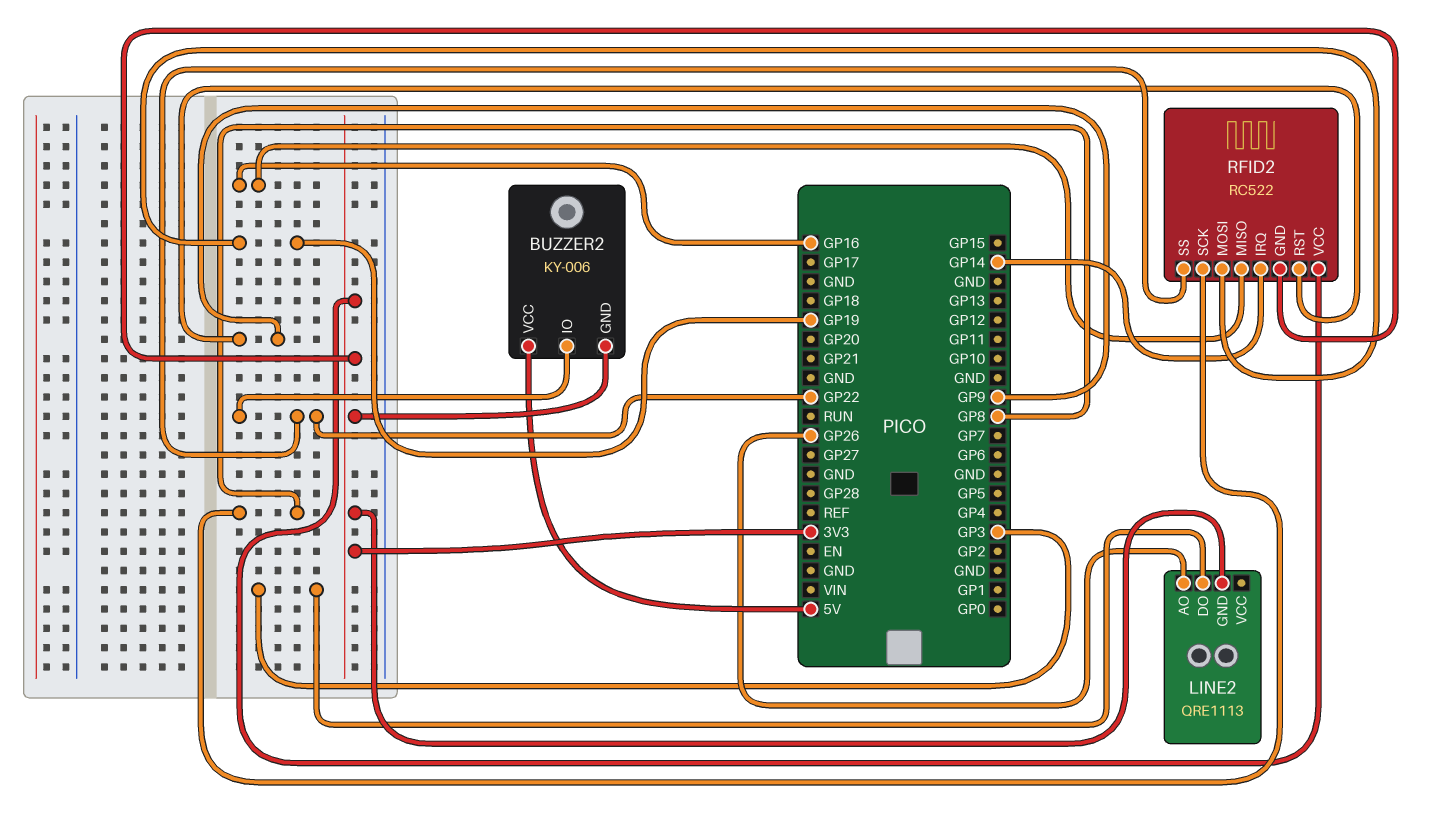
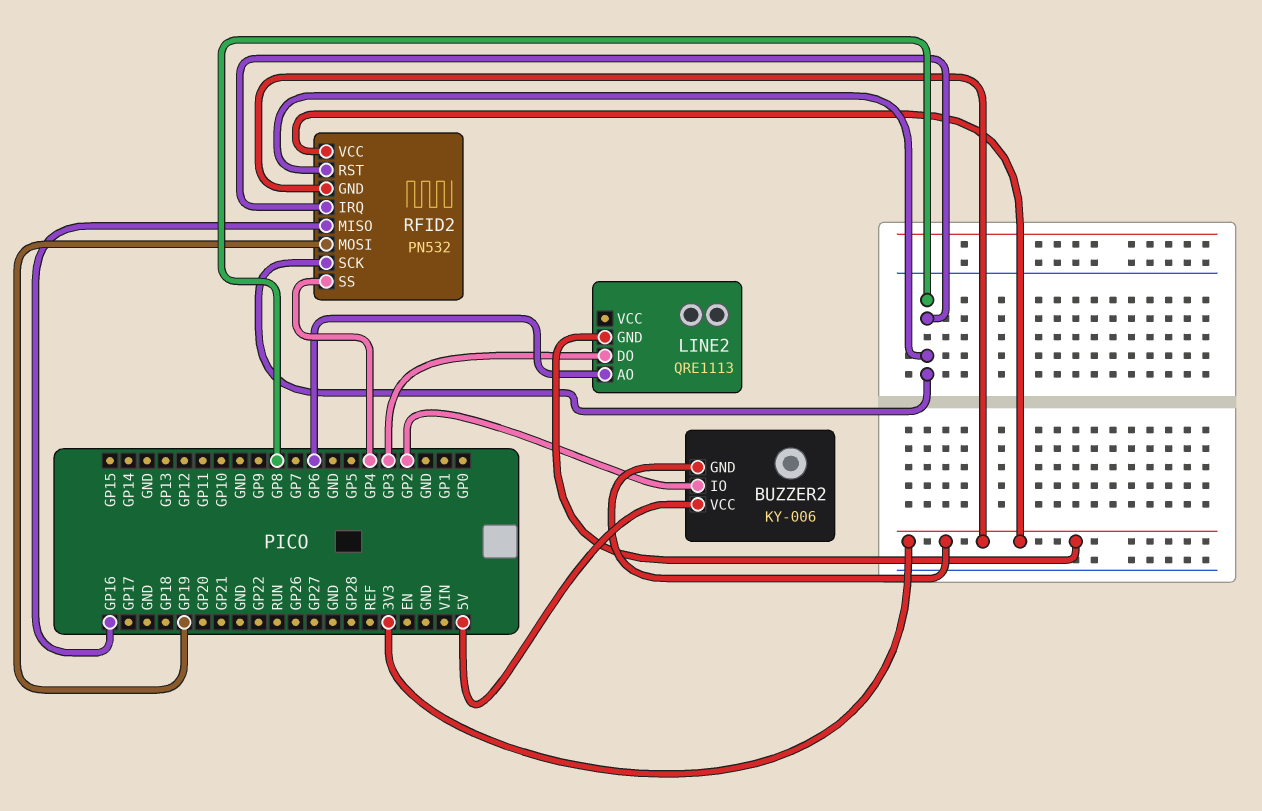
BUZZER2 pin IO: GP22 -> GP2
LINE2 pin AO: GP26 -> GP6
RFID2: RC522 -> PN532
RFID2 pin IRQ: GP14 -> GP8
RFID2 pin RST: GP9 -> GP8
RFID2 pin SS: GP22 -> GP4

